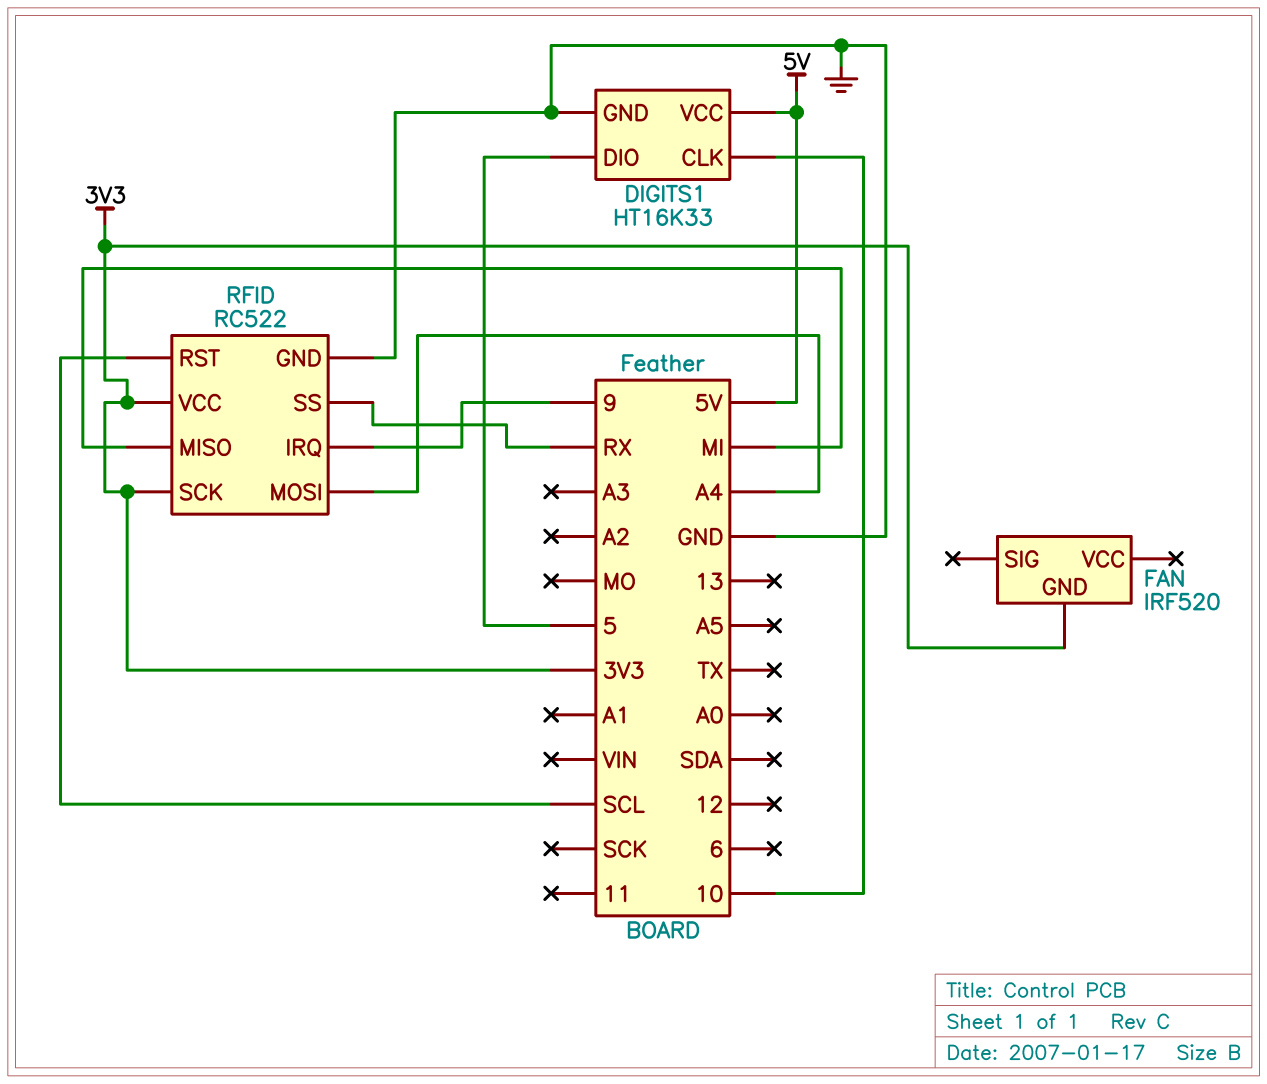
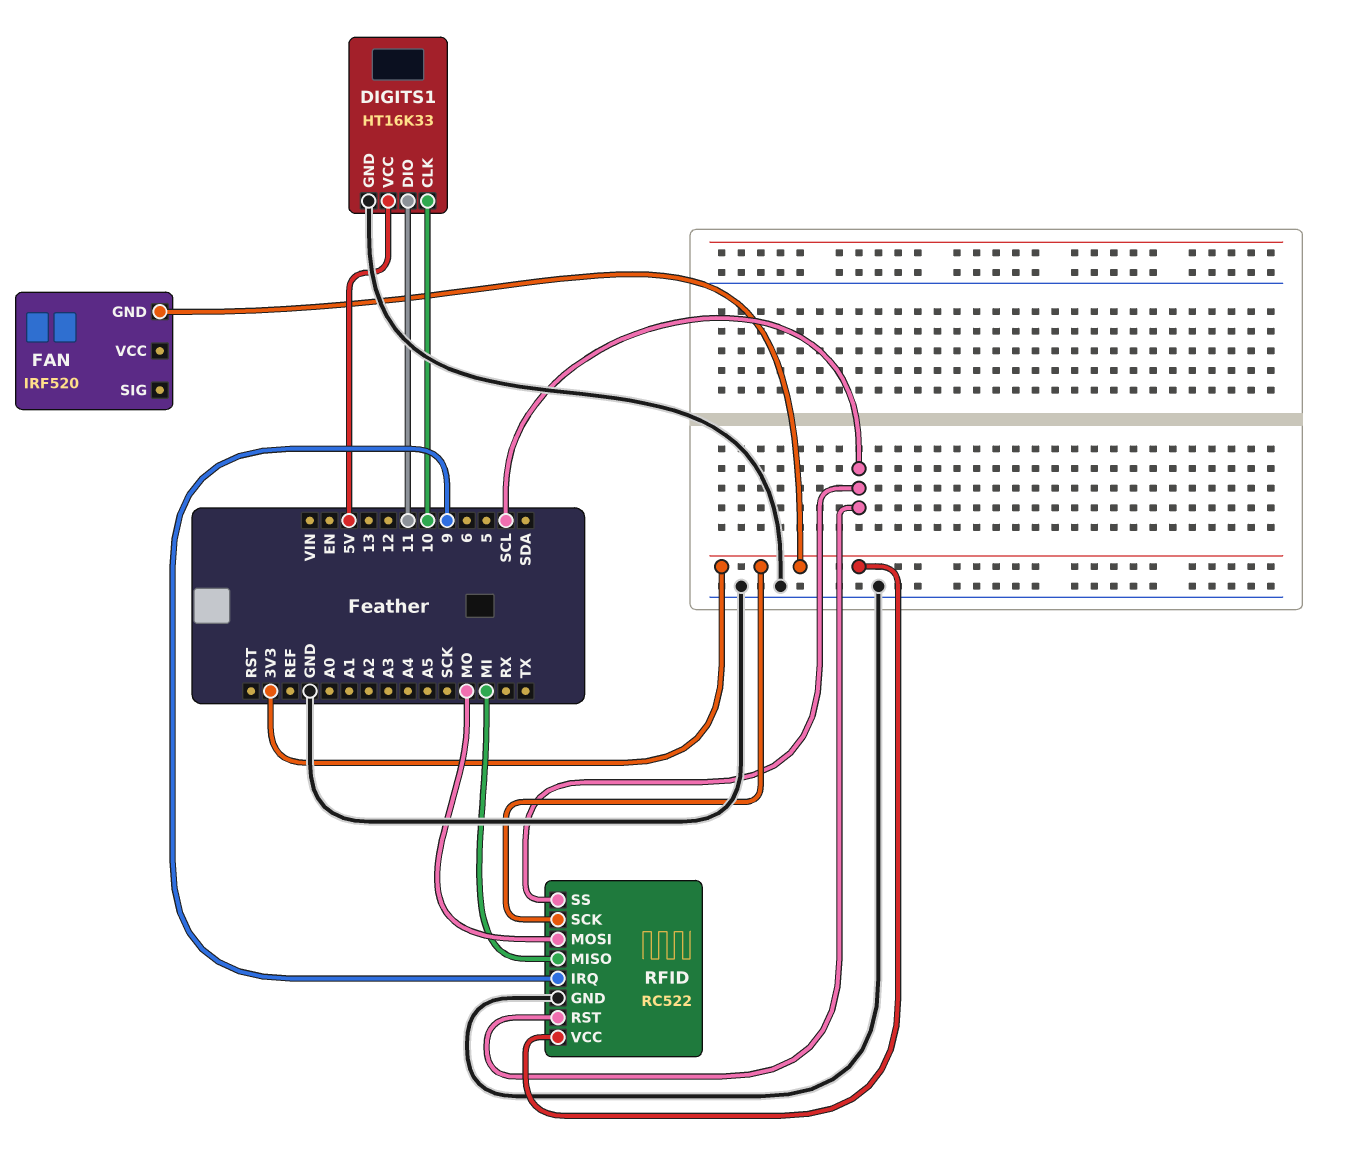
DIGITS1 pin DIO: 5 -> 11
RFID pin MOSI: A4 -> MO
RFID pin SS: RX -> SCL

